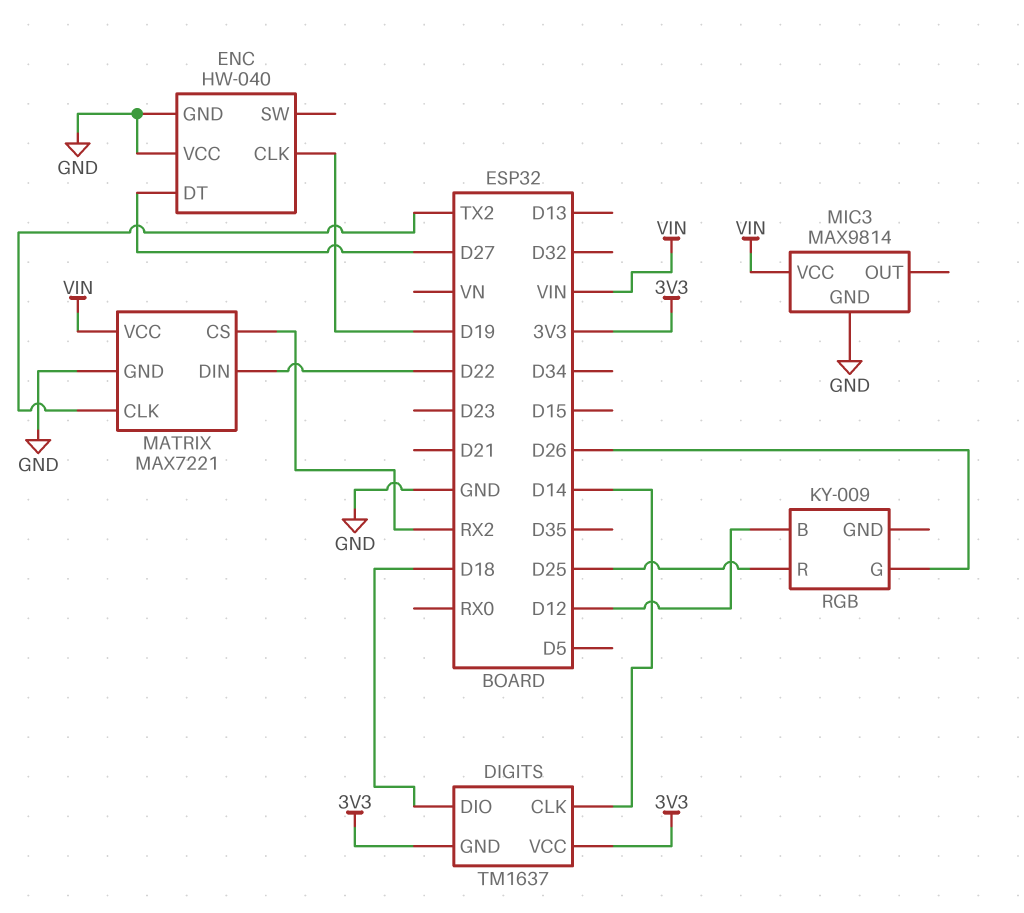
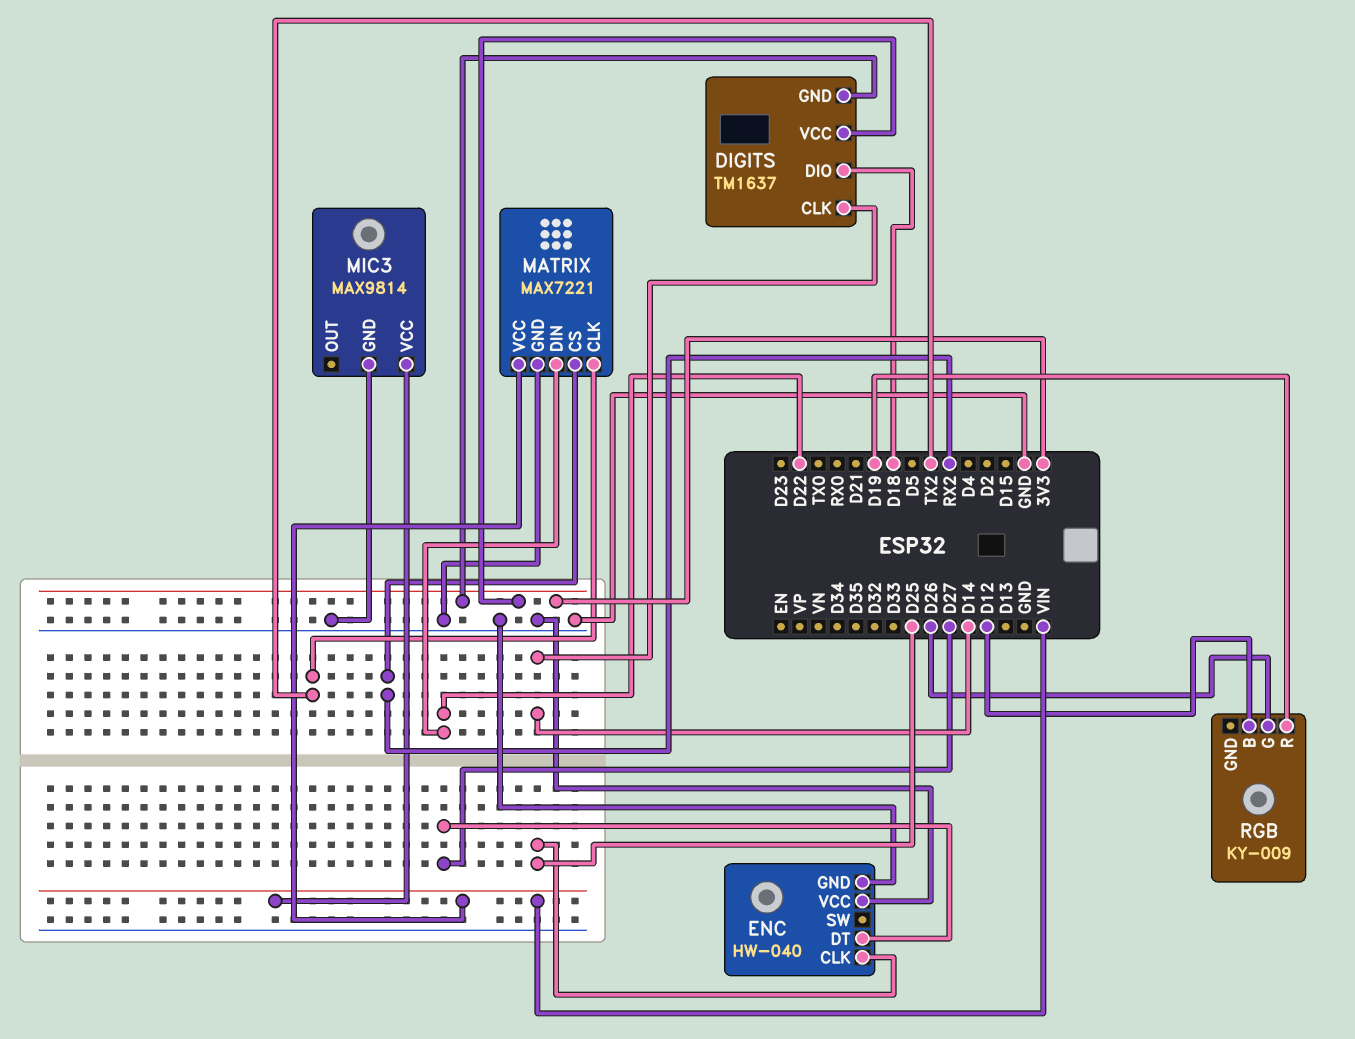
ENC pin CLK: D19 -> D25
RGB pin R: D25 -> D19

